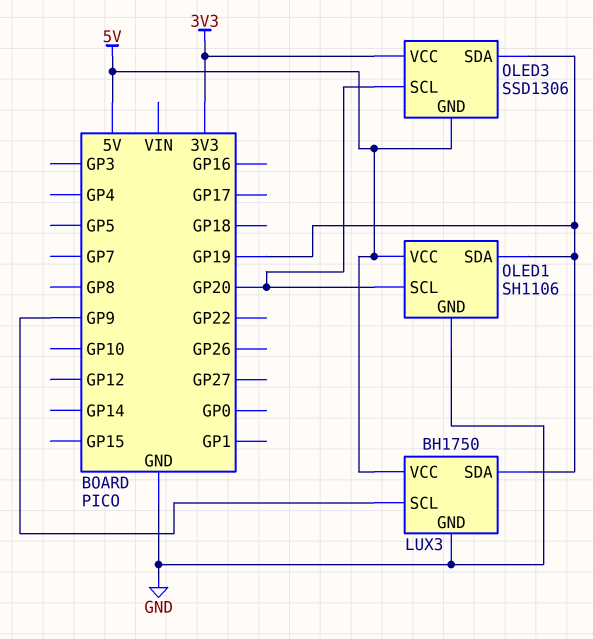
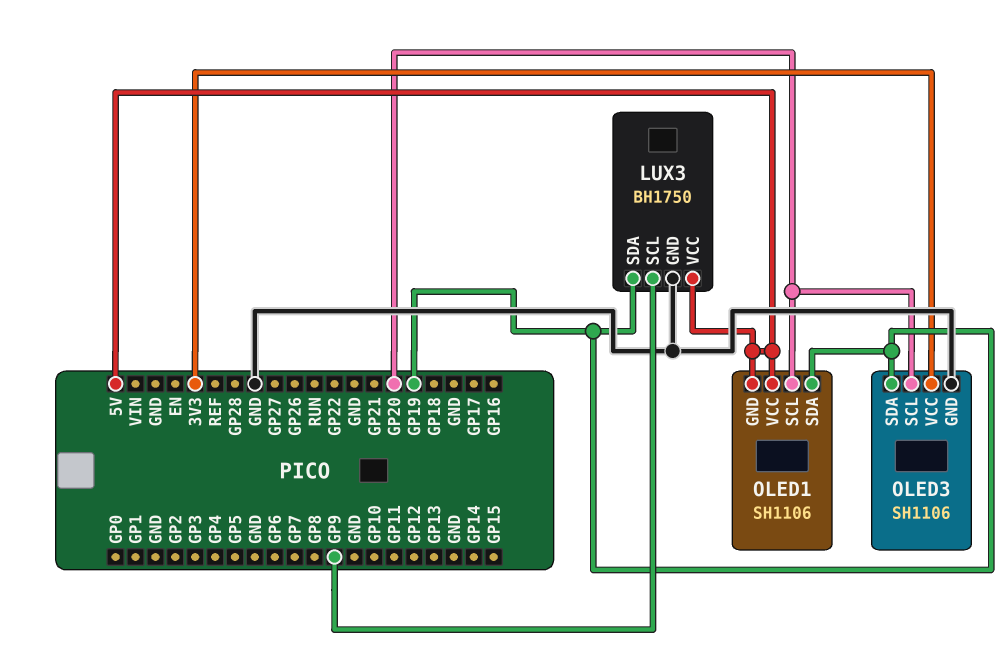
OLED1 pin GND: GND -> 5V
OLED3: SSD1306 -> SH1106
OLED3 pin GND: 5V -> GND

